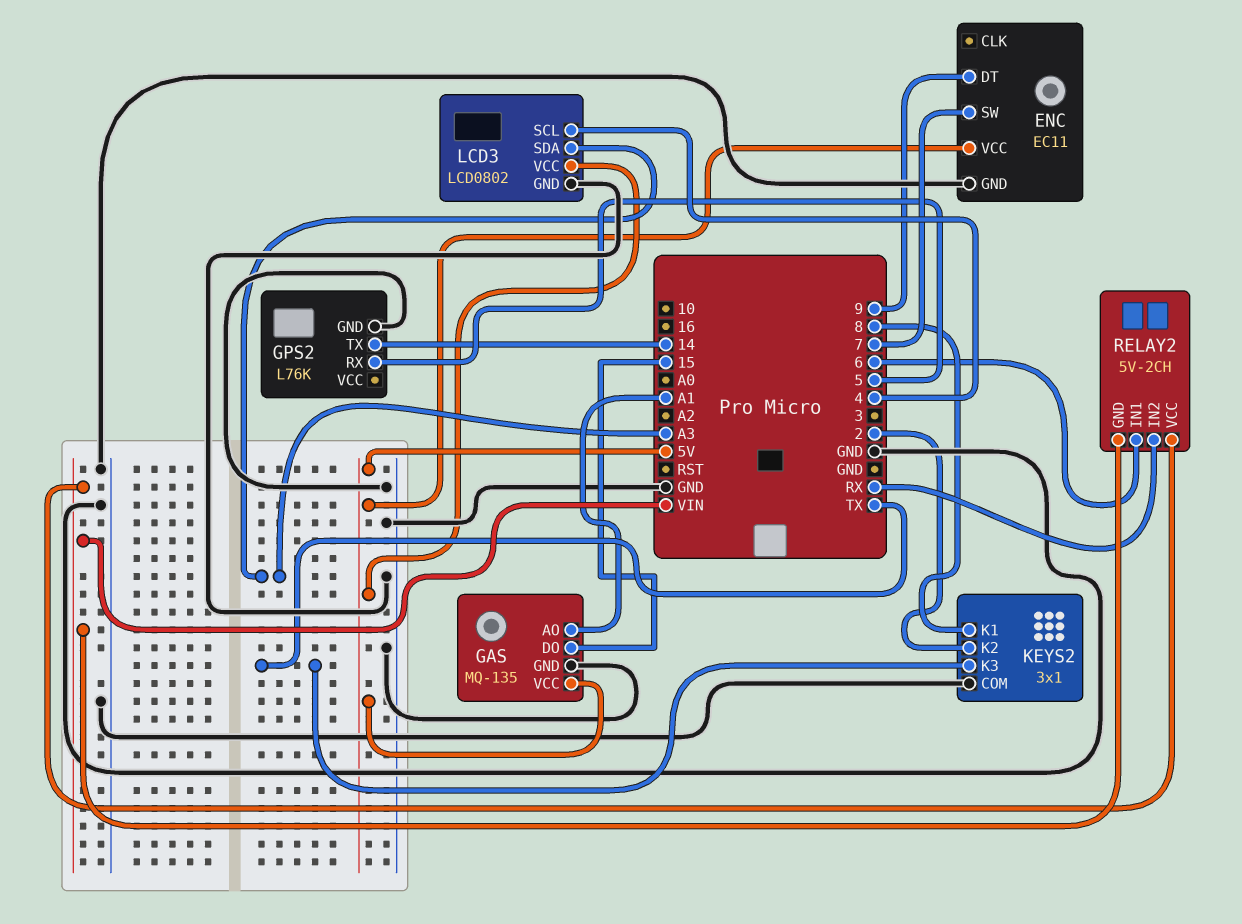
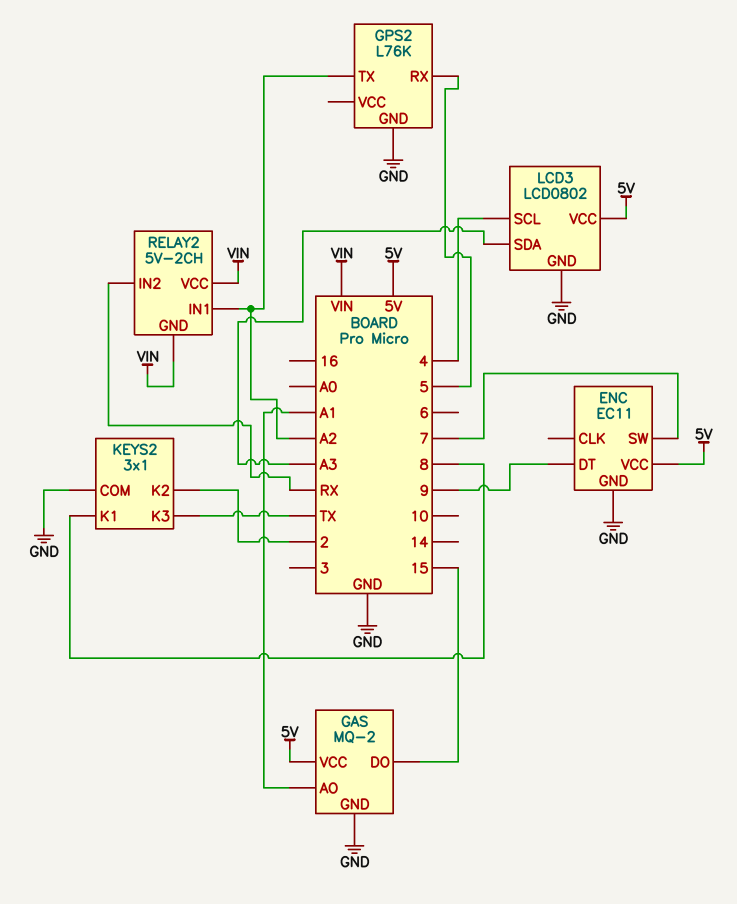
GAS: MQ-135 -> MQ-2
GPS2 pin TX: 14 -> A2
RELAY2 pin IN1: 6 -> A2

